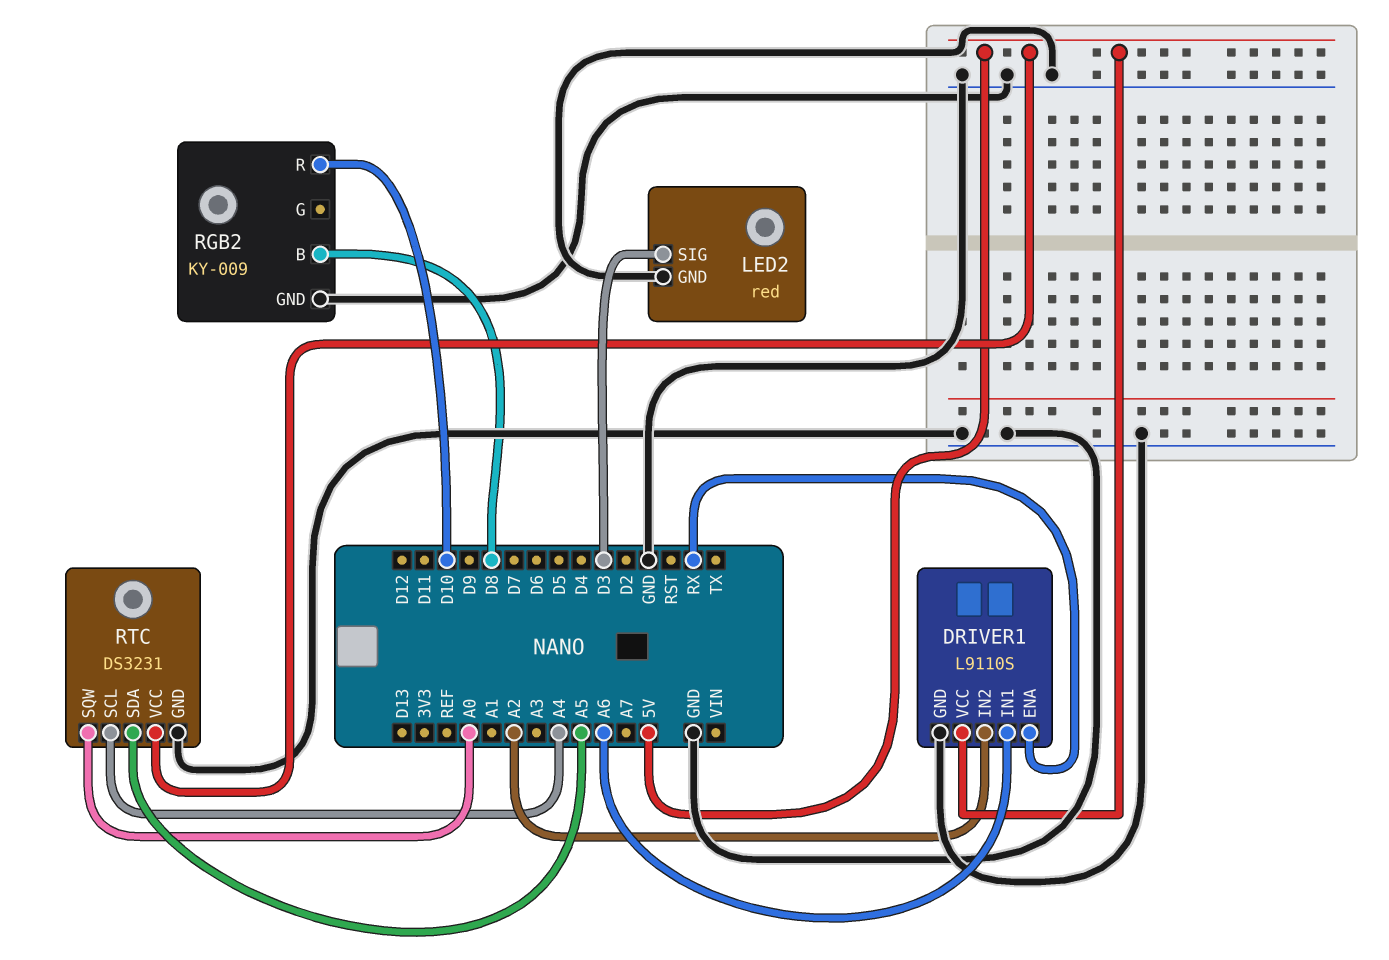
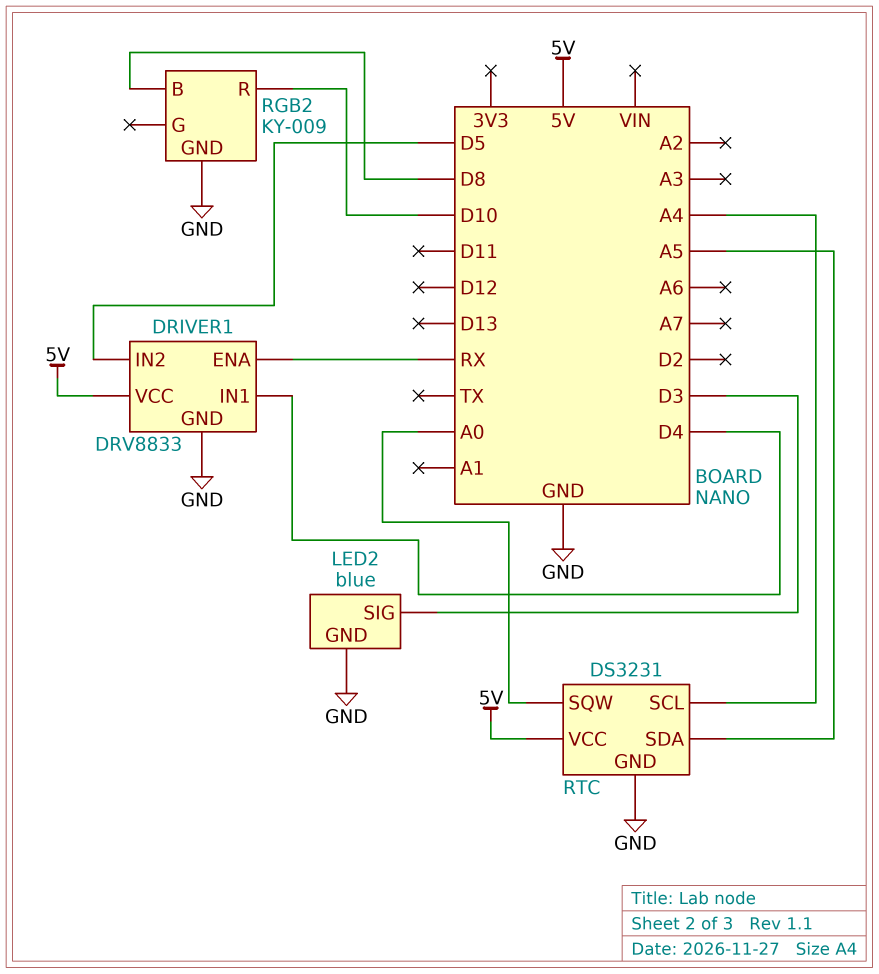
DRIVER1: L9110S -> DRV8833
DRIVER1 pin IN1: A6 -> D4
DRIVER1 pin IN2: A2 -> D5
LED2: red -> blue

